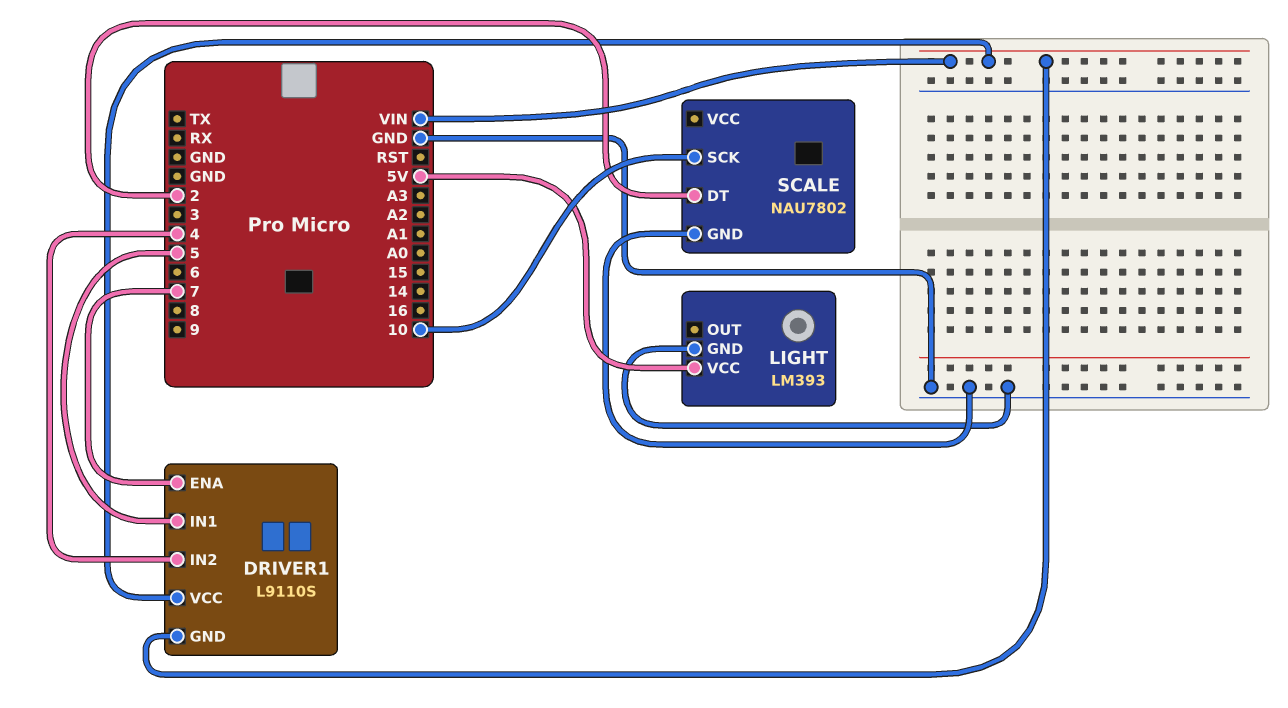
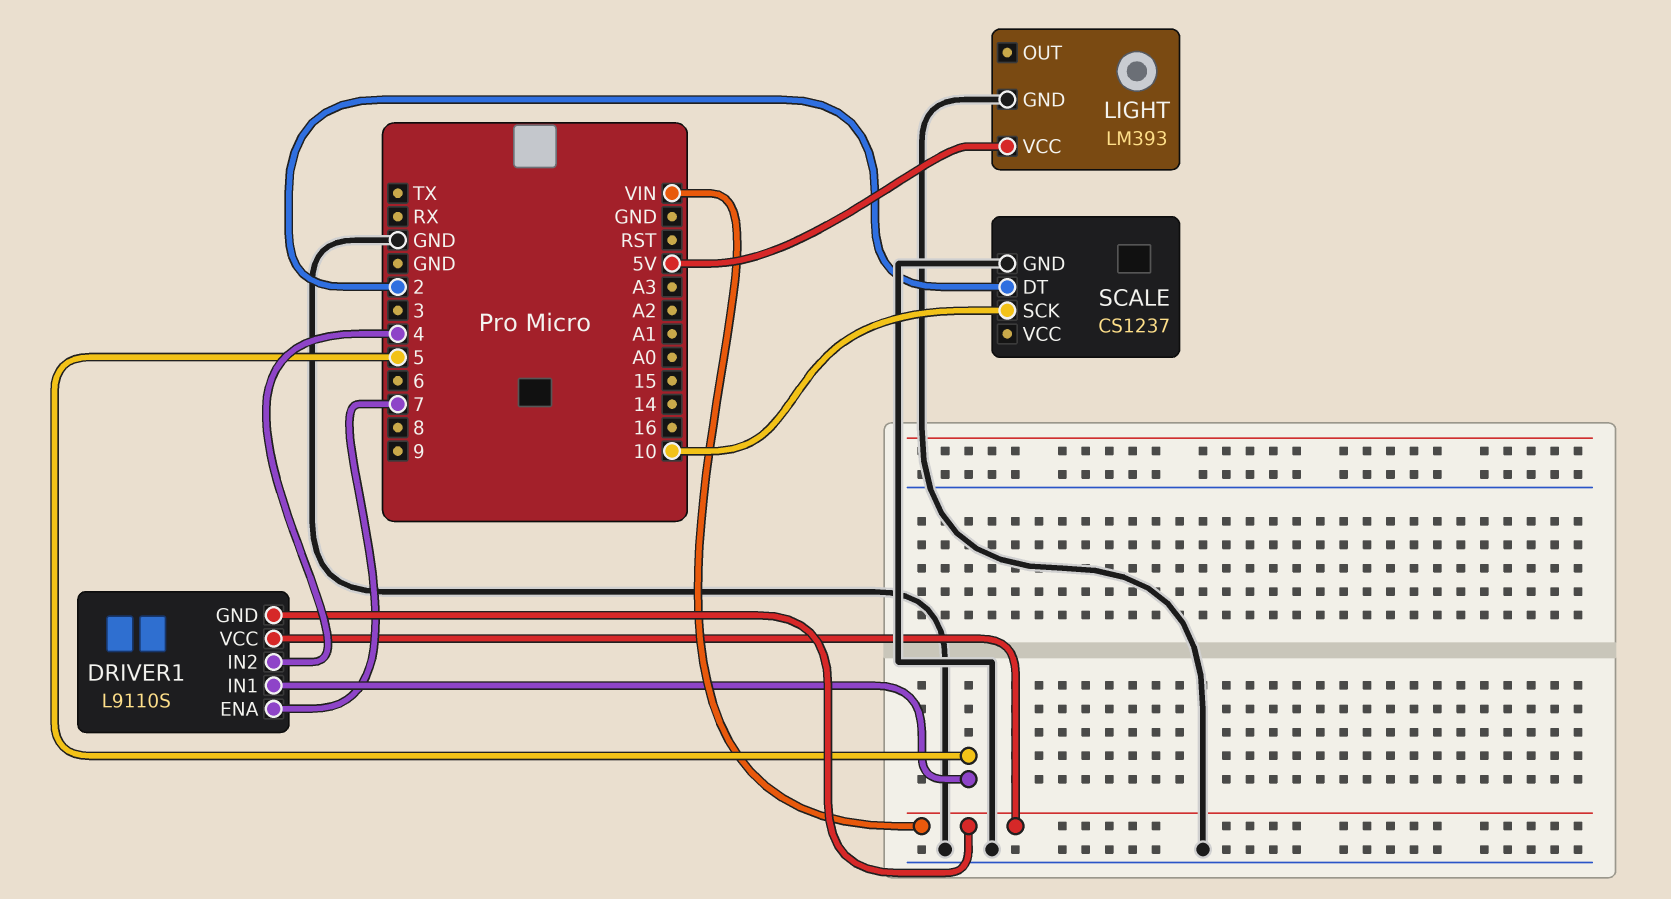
SCALE: NAU7802 -> CS1237

